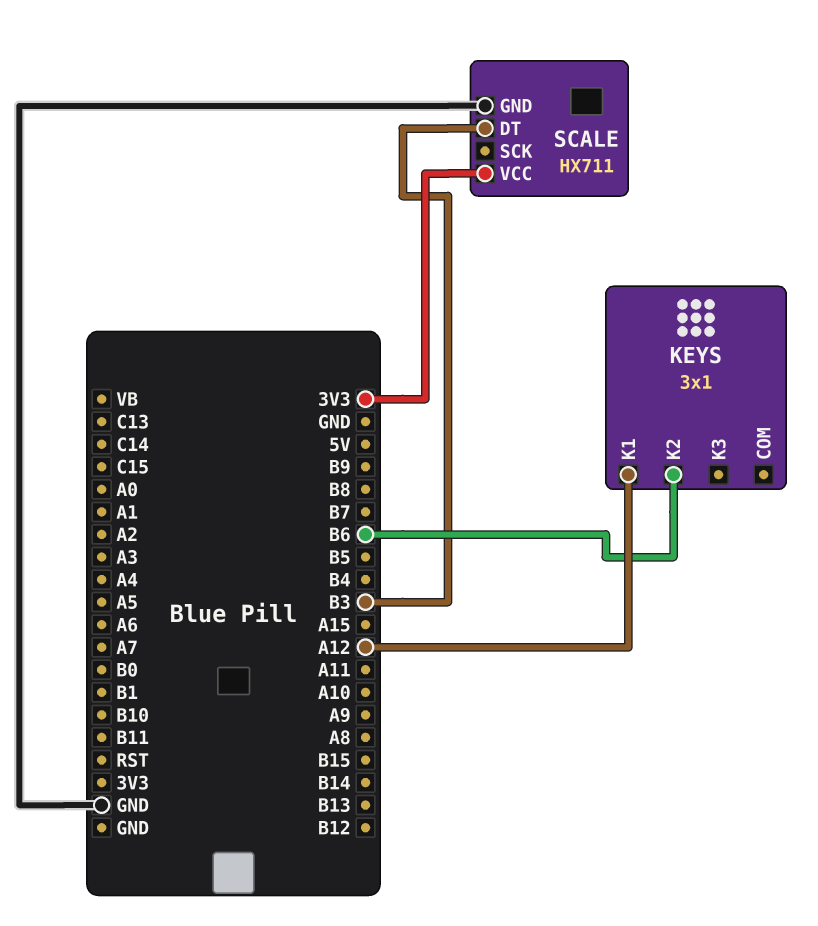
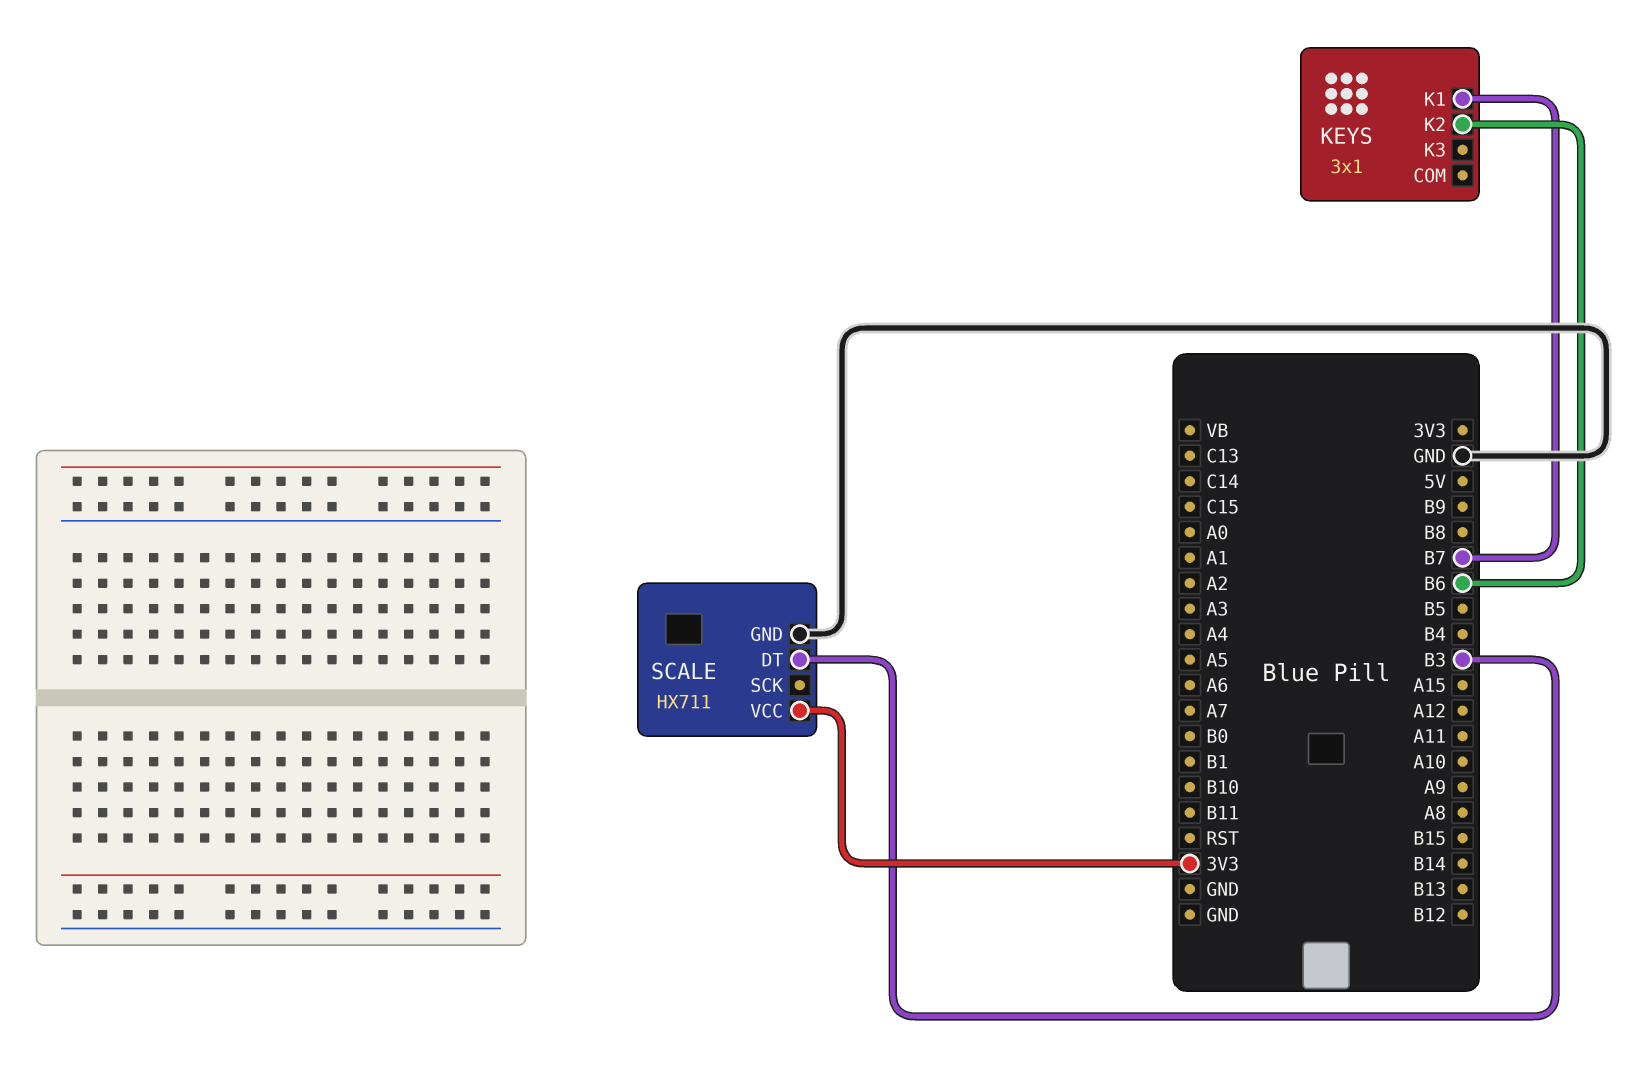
KEYS pin K1: A12 -> B7

